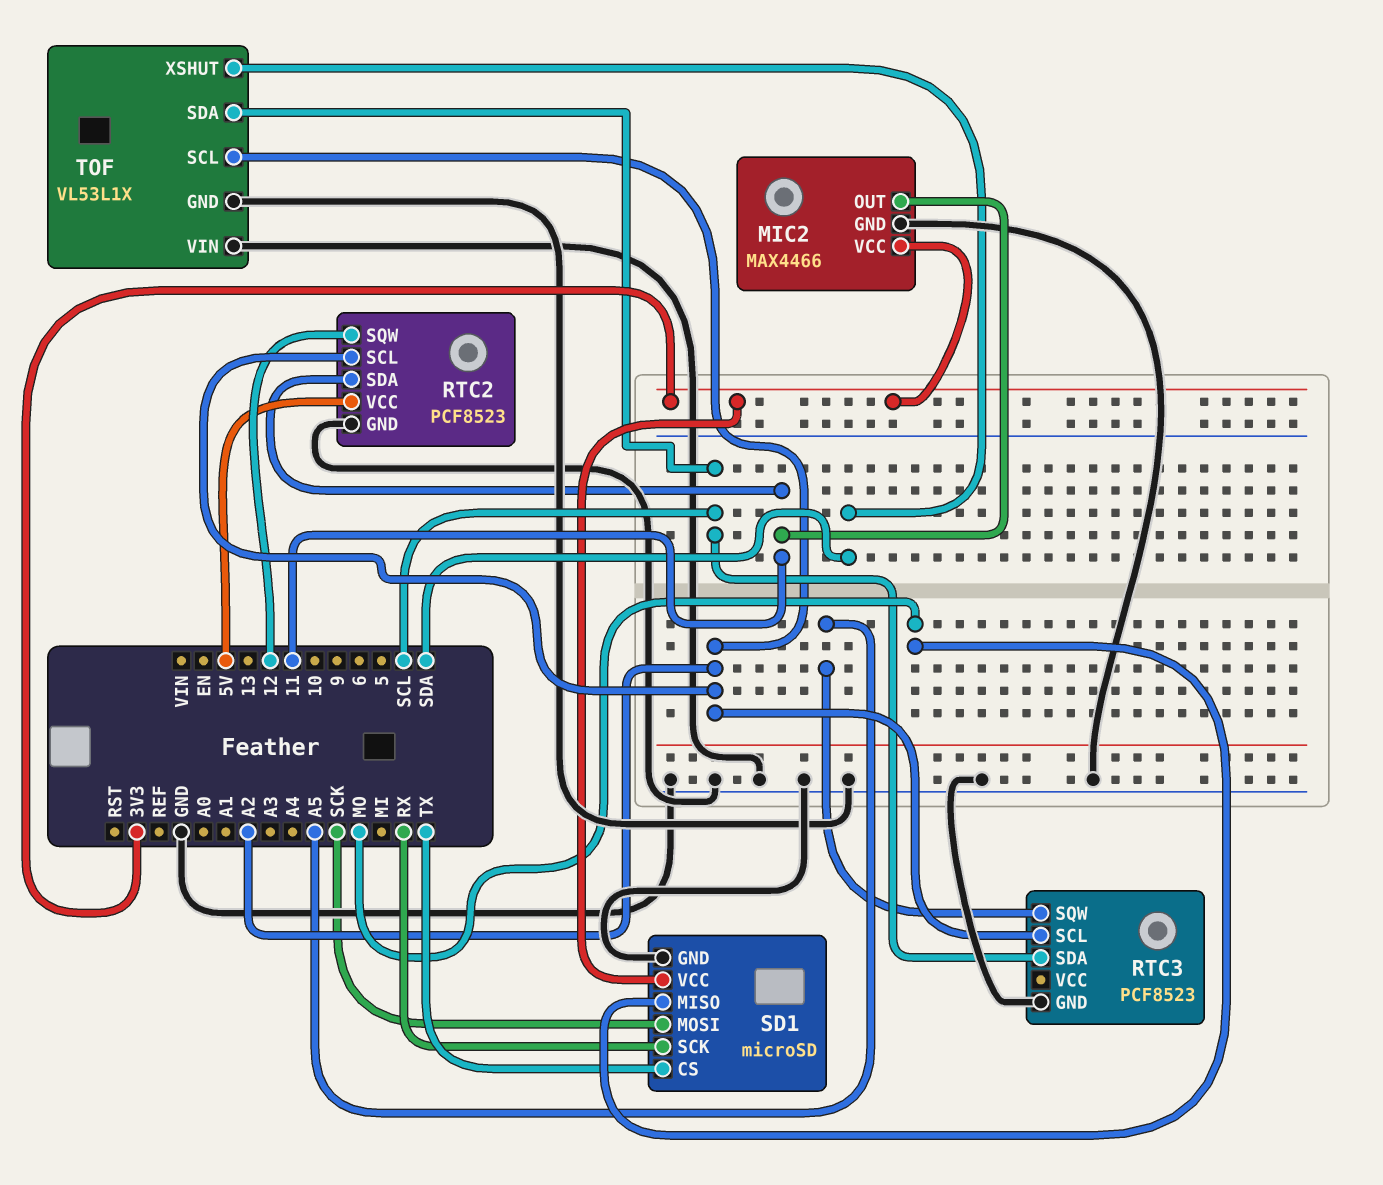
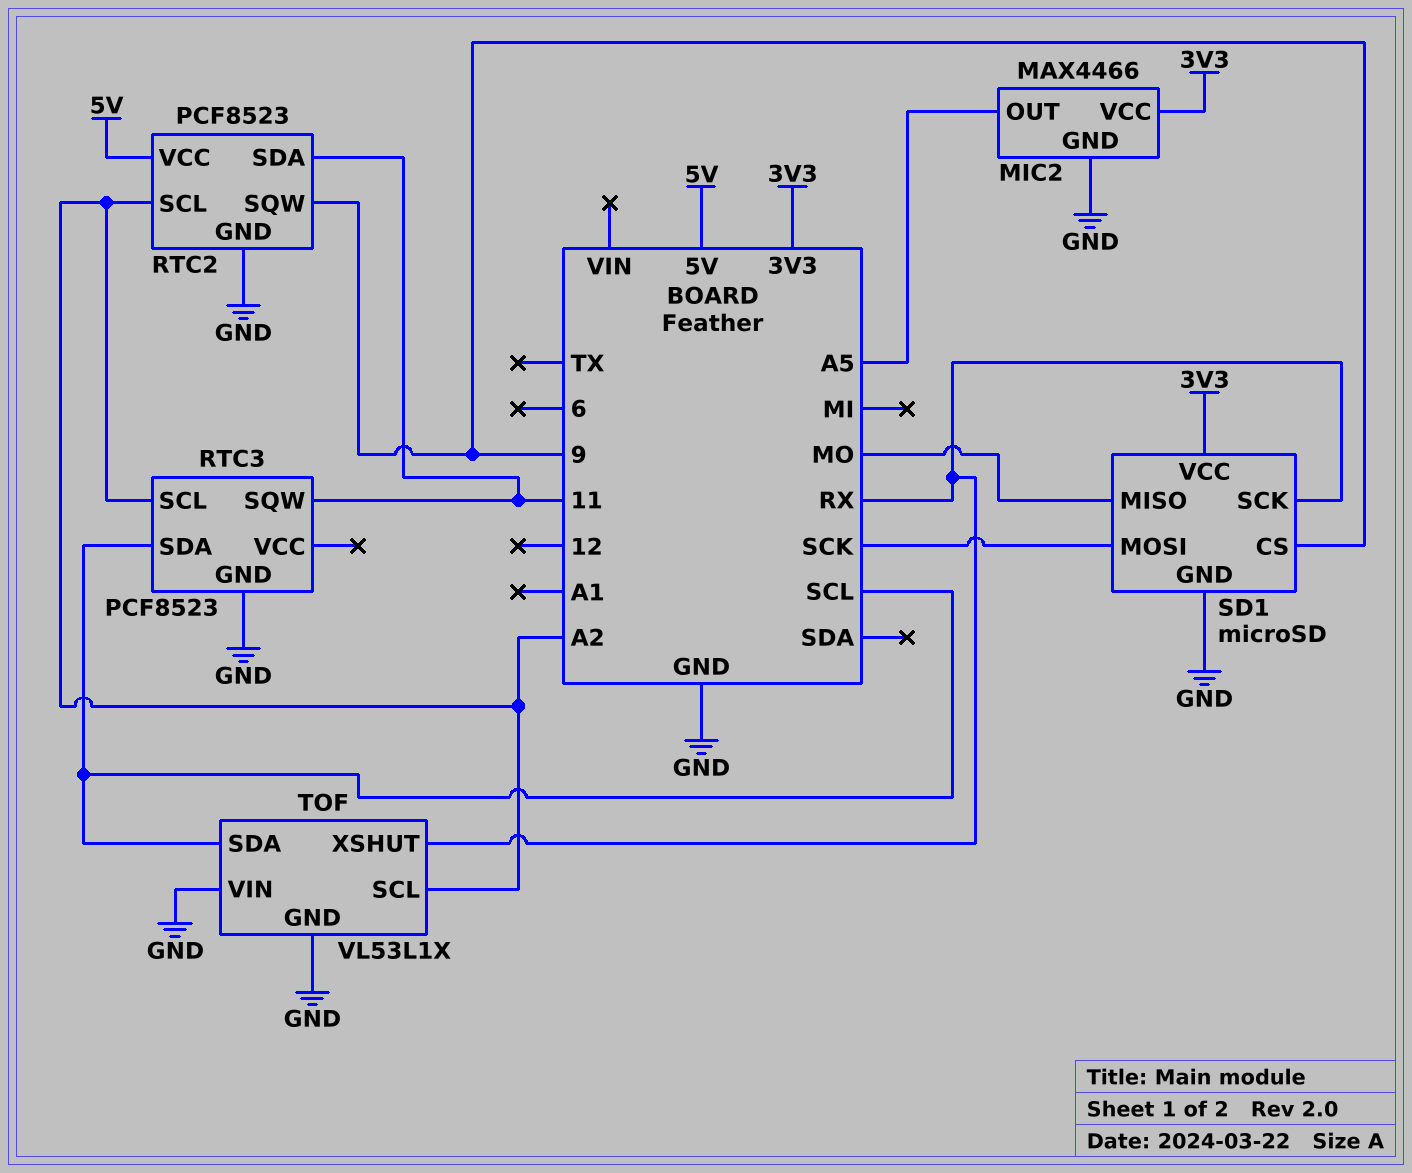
MIC2 pin OUT: 11 -> A5
RTC2 pin SQW: 12 -> 9
RTC3 pin SQW: A5 -> 11
SD1 pin CS: TX -> 9
TOF pin XSHUT: SDA -> RX

